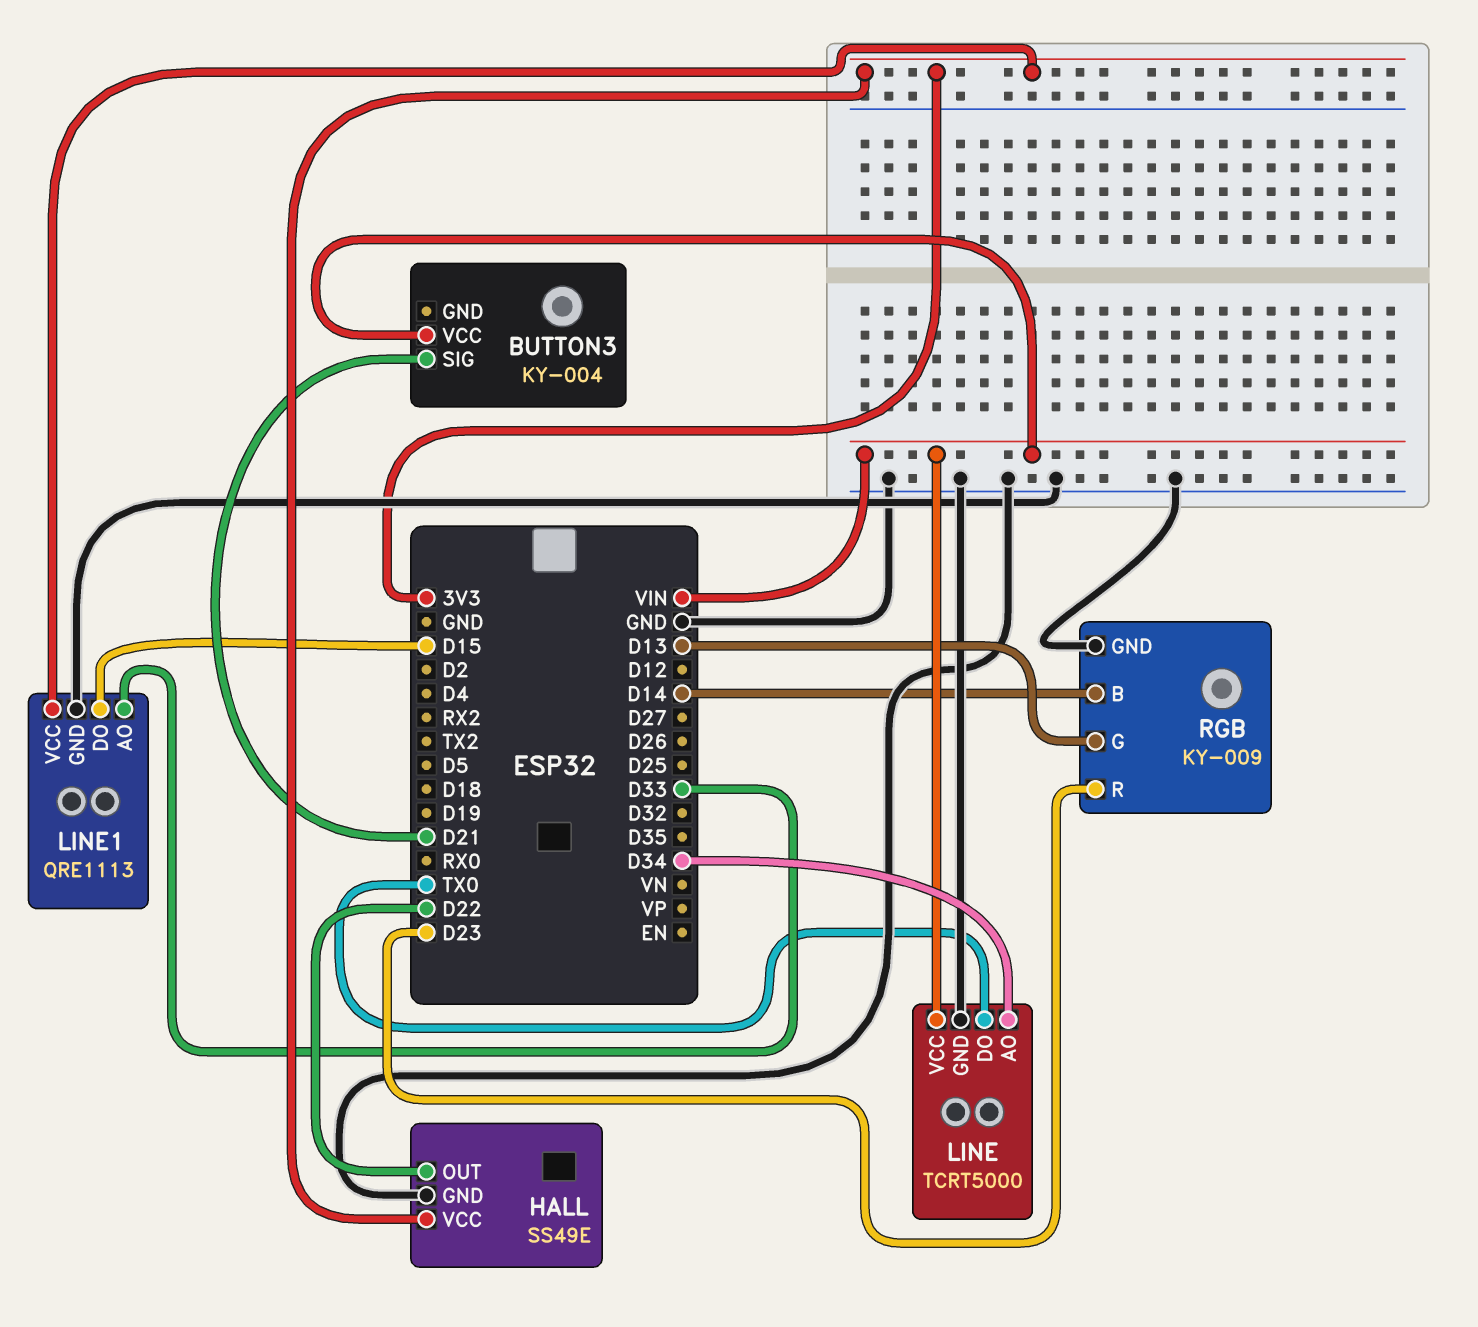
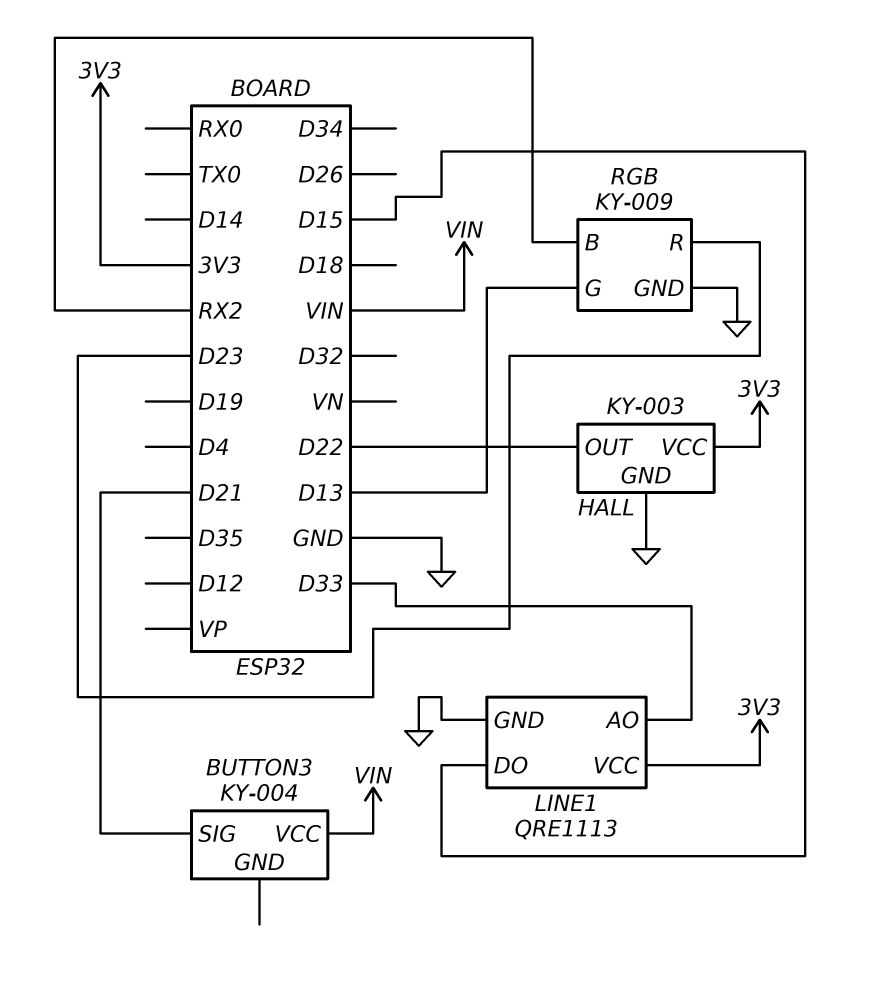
HALL: SS49E -> KY-003
LINE: TCRT5000 -> none
LINE pin AO: D34 -> none
LINE pin DO: TX0 -> none
LINE pin GND: GND -> none
LINE pin VCC: VIN -> none
RGB pin B: D14 -> RX2

